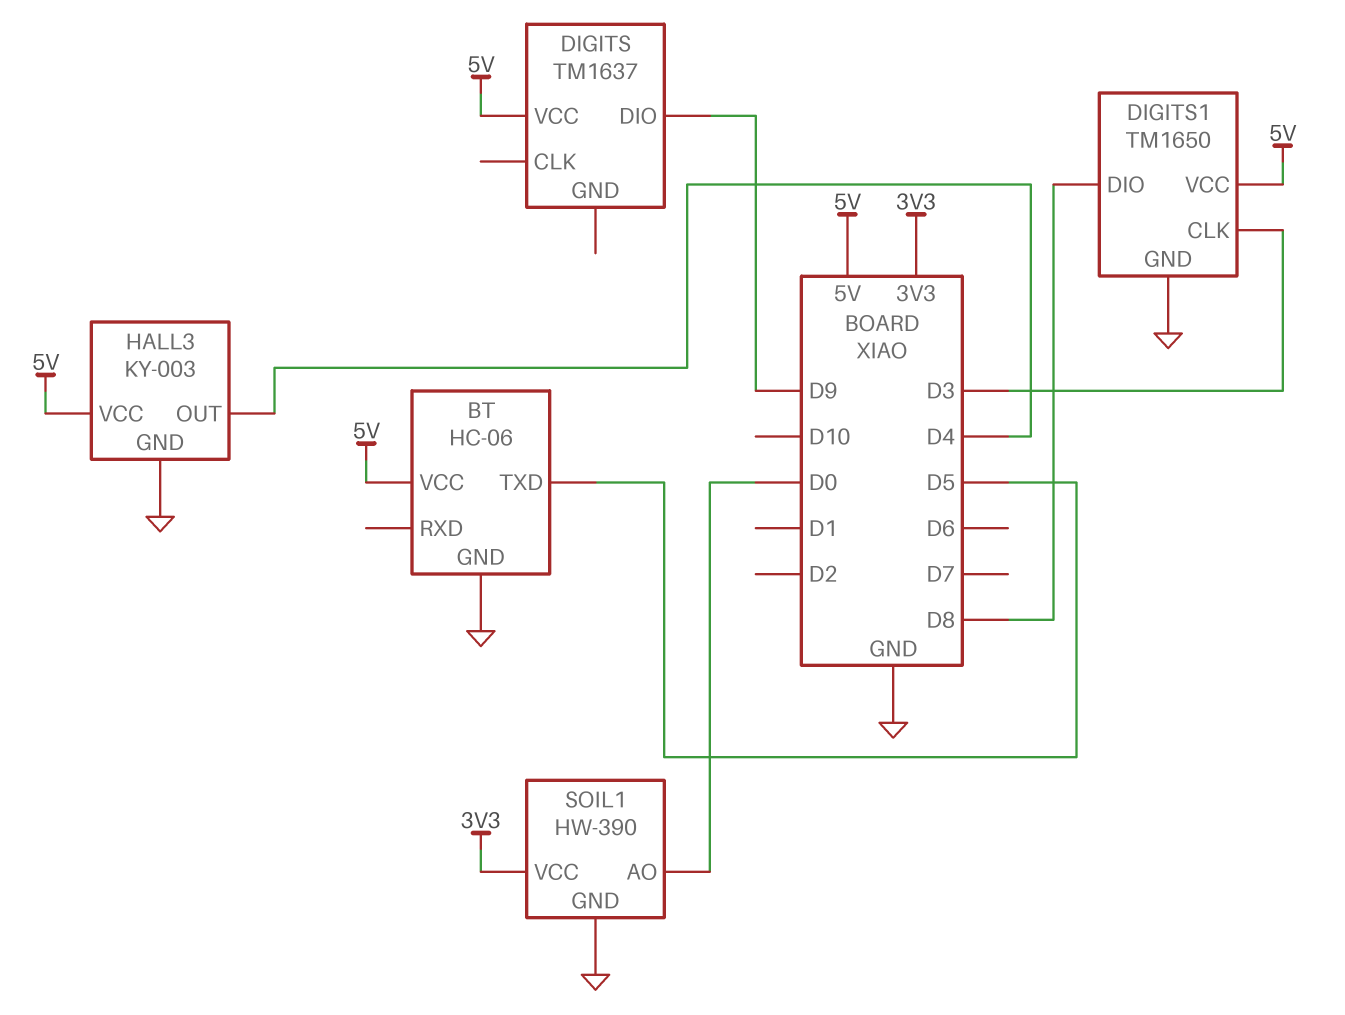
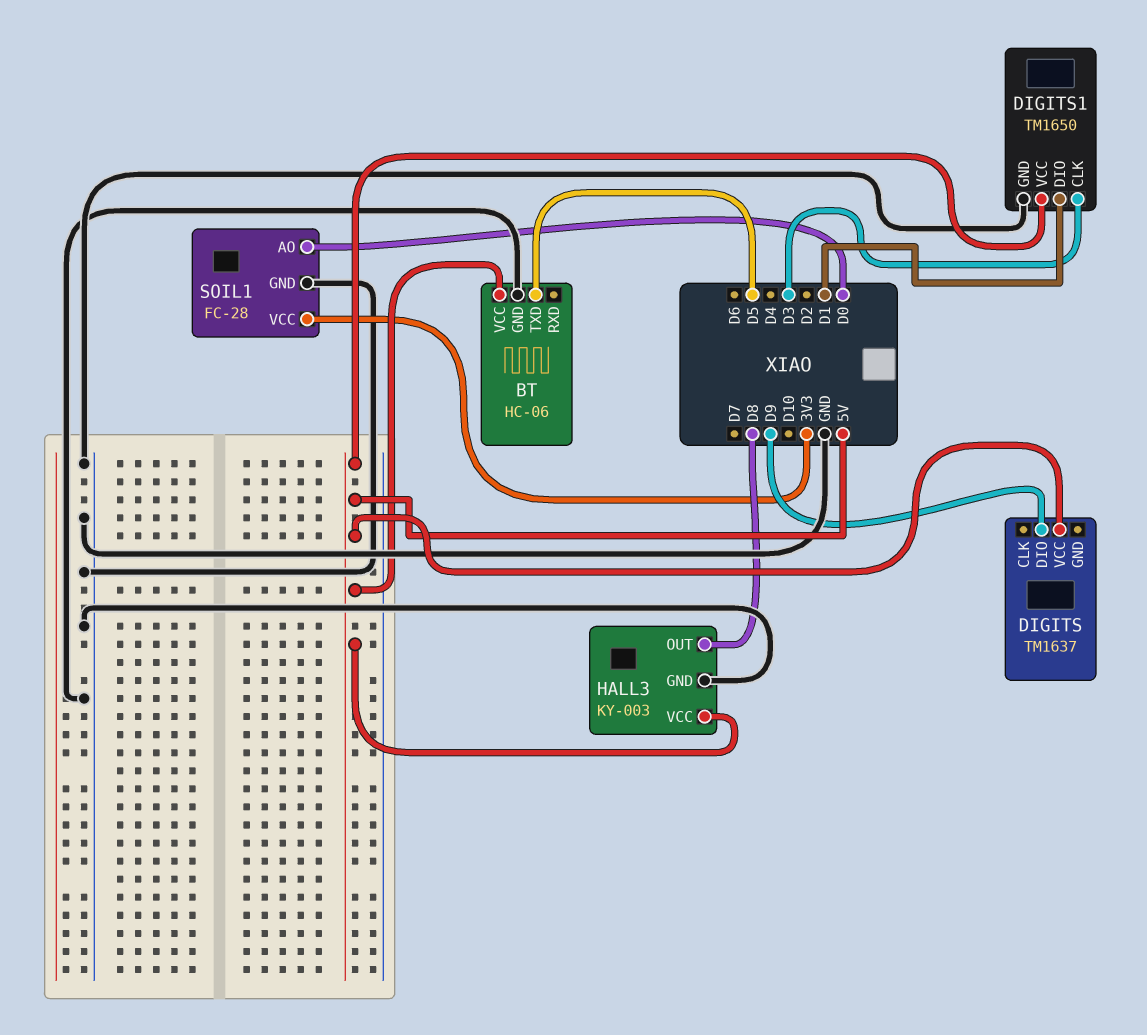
DIGITS1 pin DIO: D8 -> D1
HALL3 pin OUT: D4 -> D8
SOIL1: HW-390 -> FC-28

